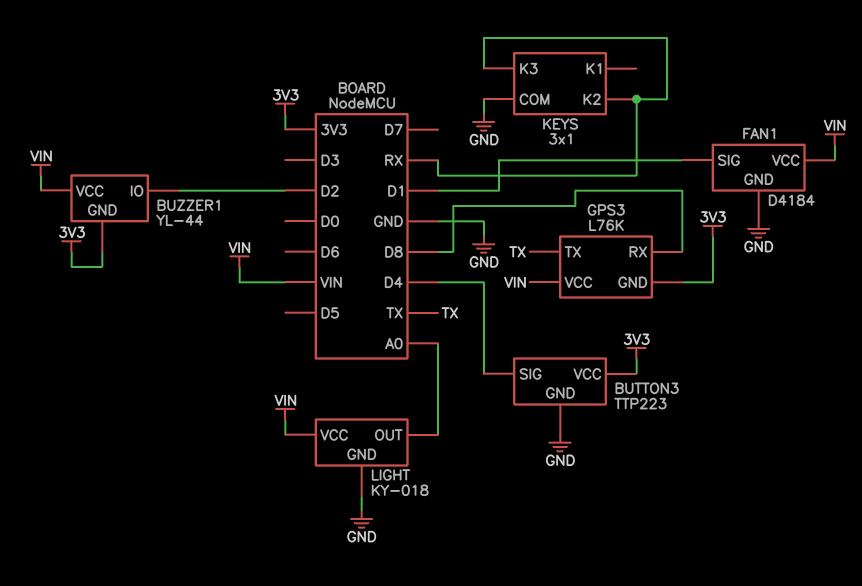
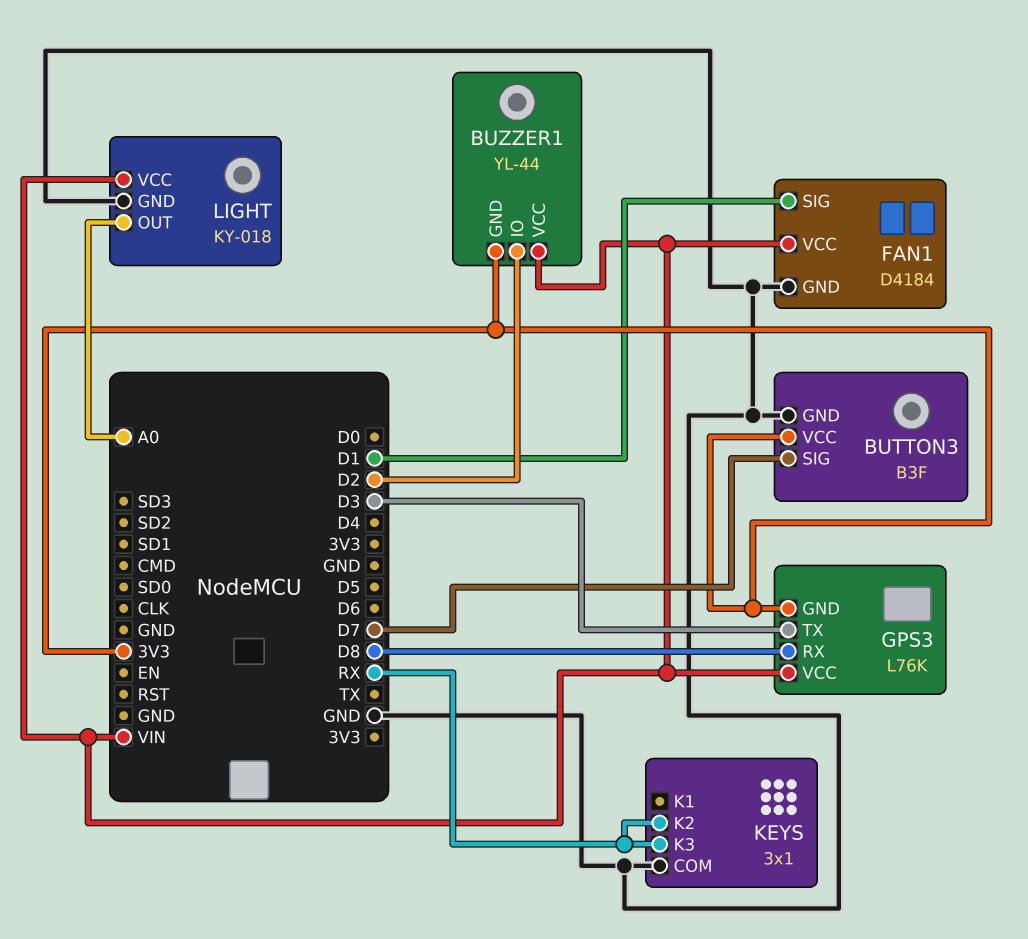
BUTTON3: TTP223 -> B3F
BUTTON3 pin SIG: D4 -> D7
GPS3 pin TX: TX -> D3

